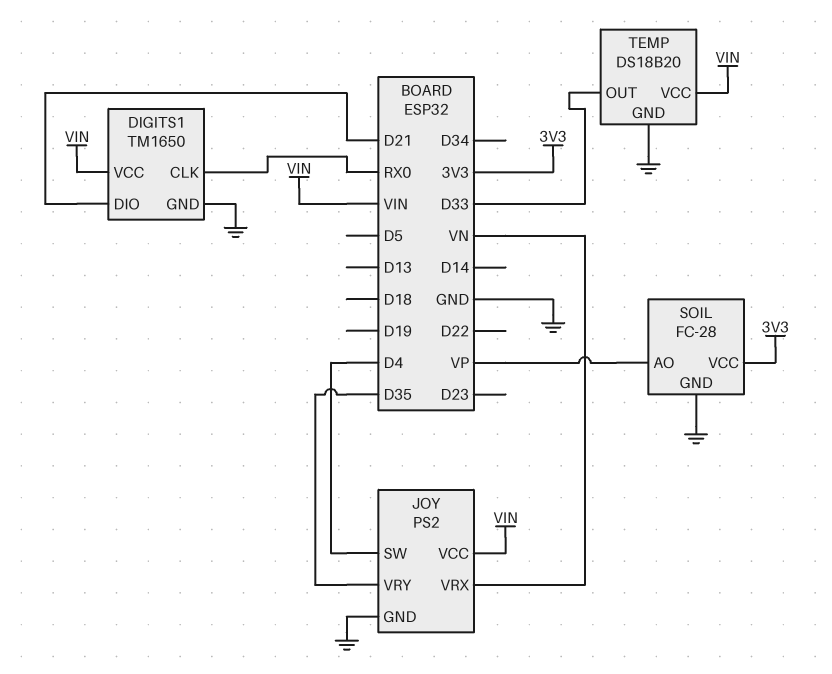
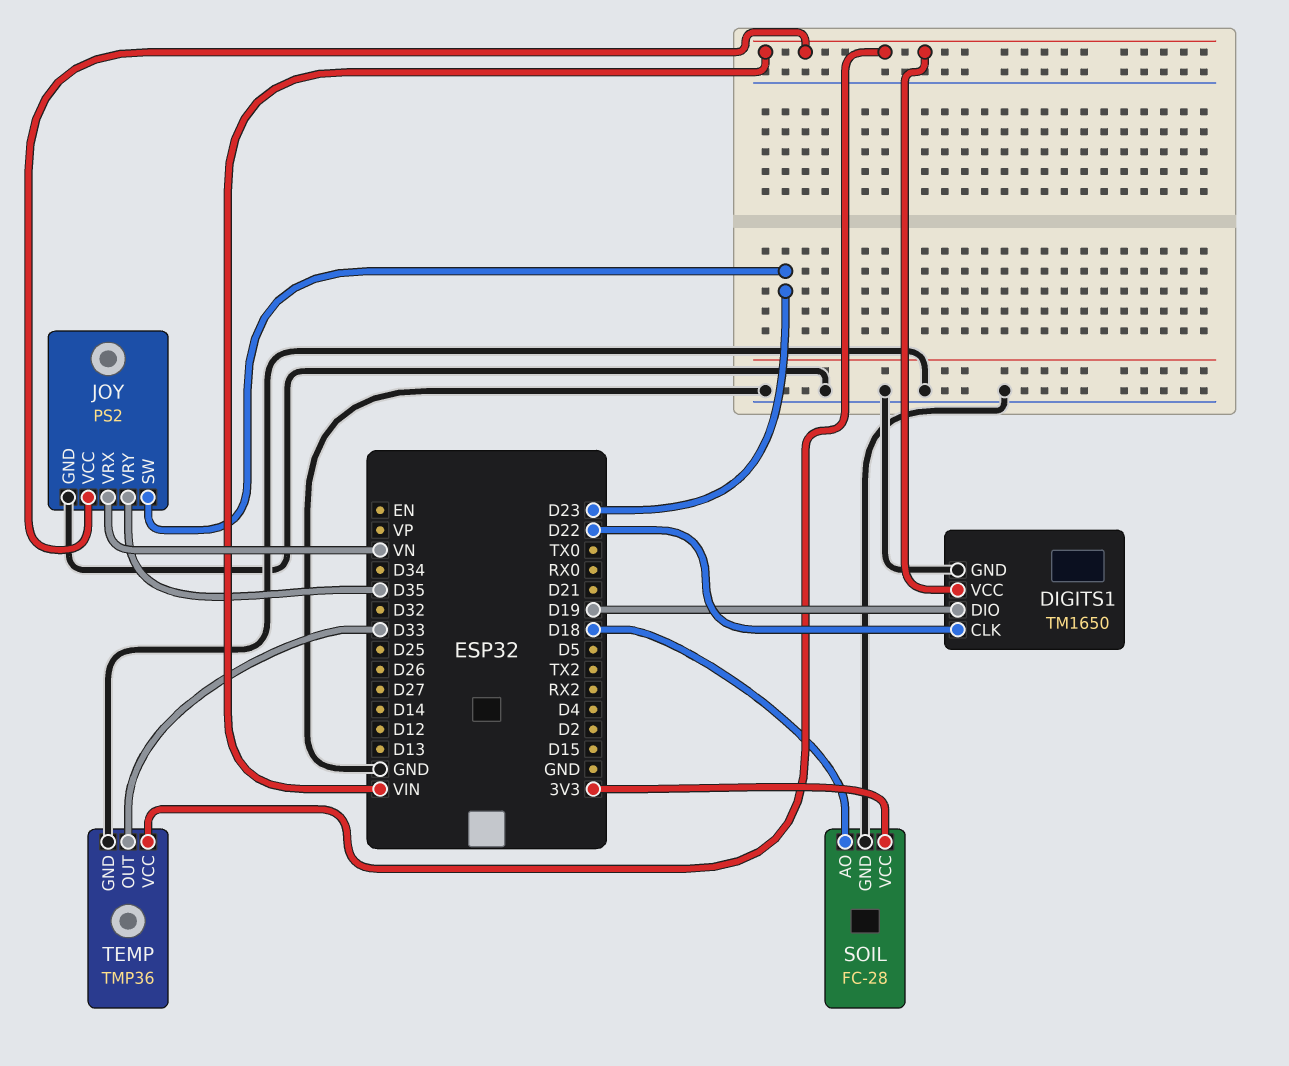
DIGITS1 pin CLK: RX0 -> D22
DIGITS1 pin DIO: D21 -> D19
JOY pin SW: D4 -> D23
SOIL pin AO: VP -> D18
TEMP: DS18B20 -> TMP36

